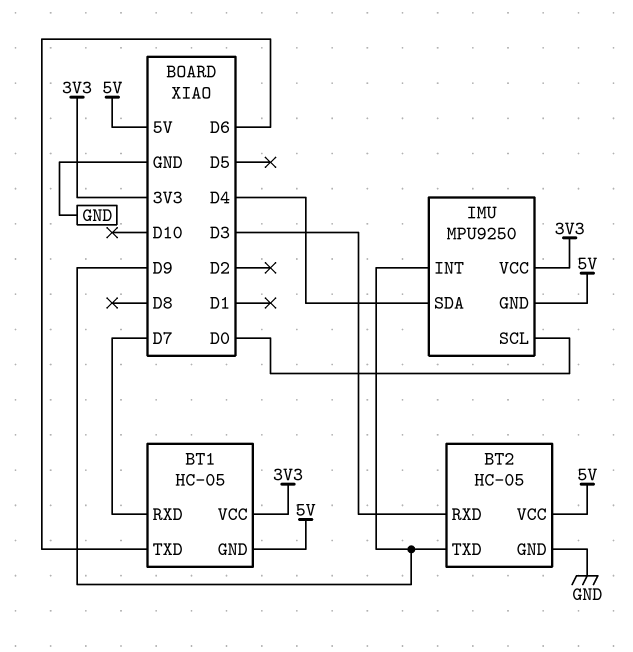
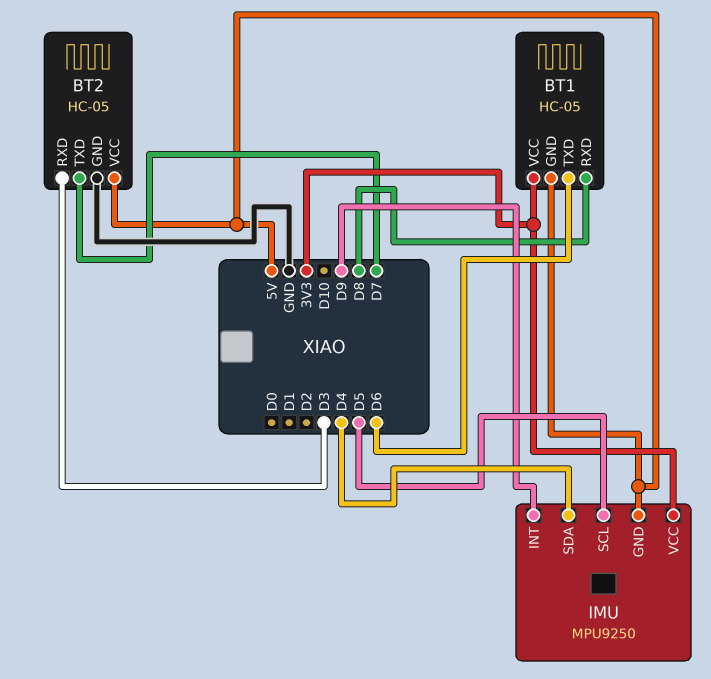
BT1 pin RXD: D7 -> D8
BT2 pin TXD: D9 -> D7
IMU pin SCL: D0 -> D5

